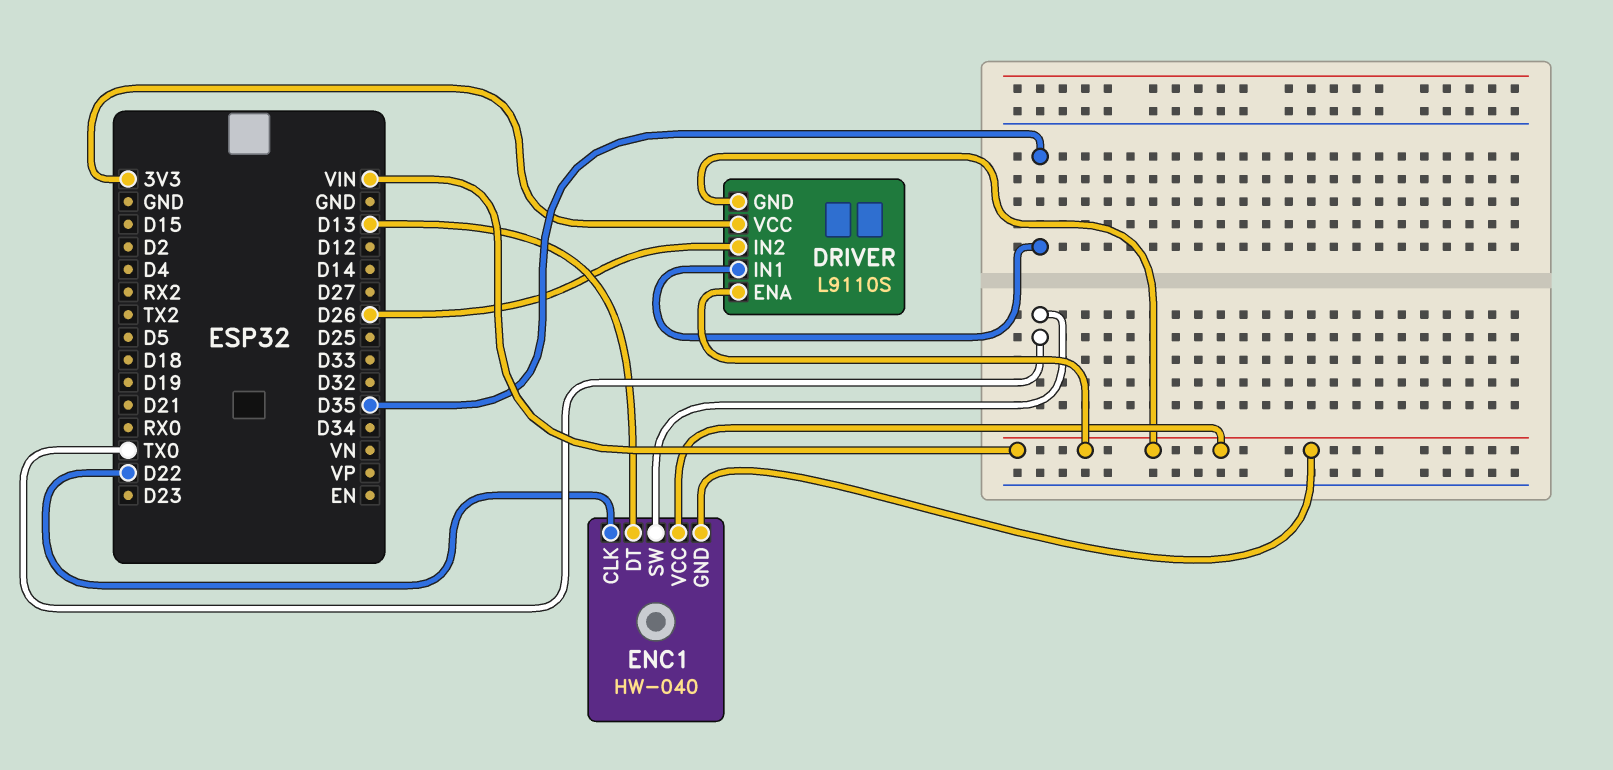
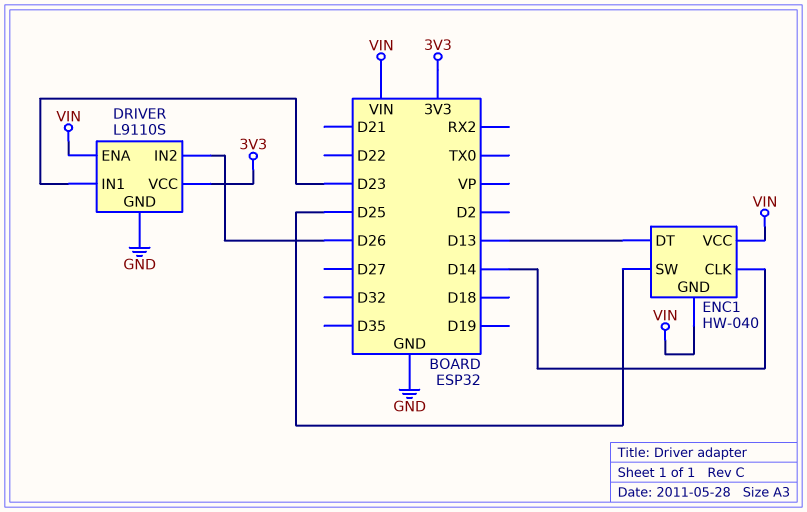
DRIVER pin GND: VIN -> GND
DRIVER pin IN1: D35 -> D23
ENC1 pin CLK: D22 -> D14
ENC1 pin SW: TX0 -> D25

